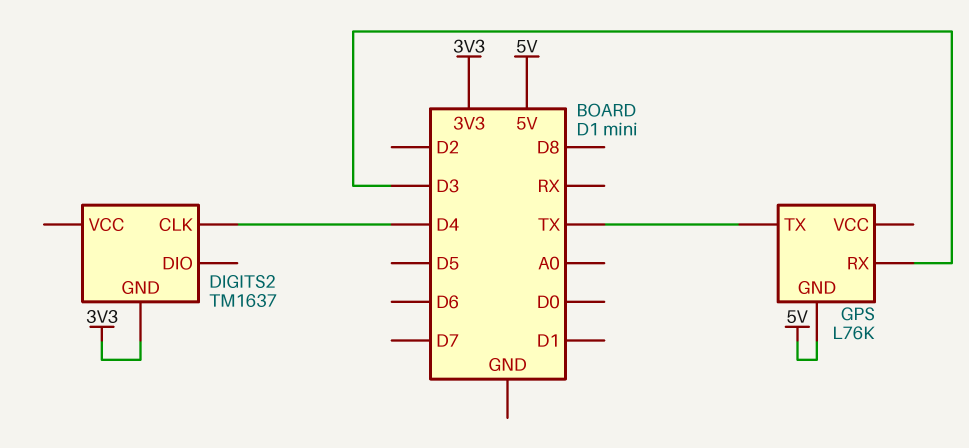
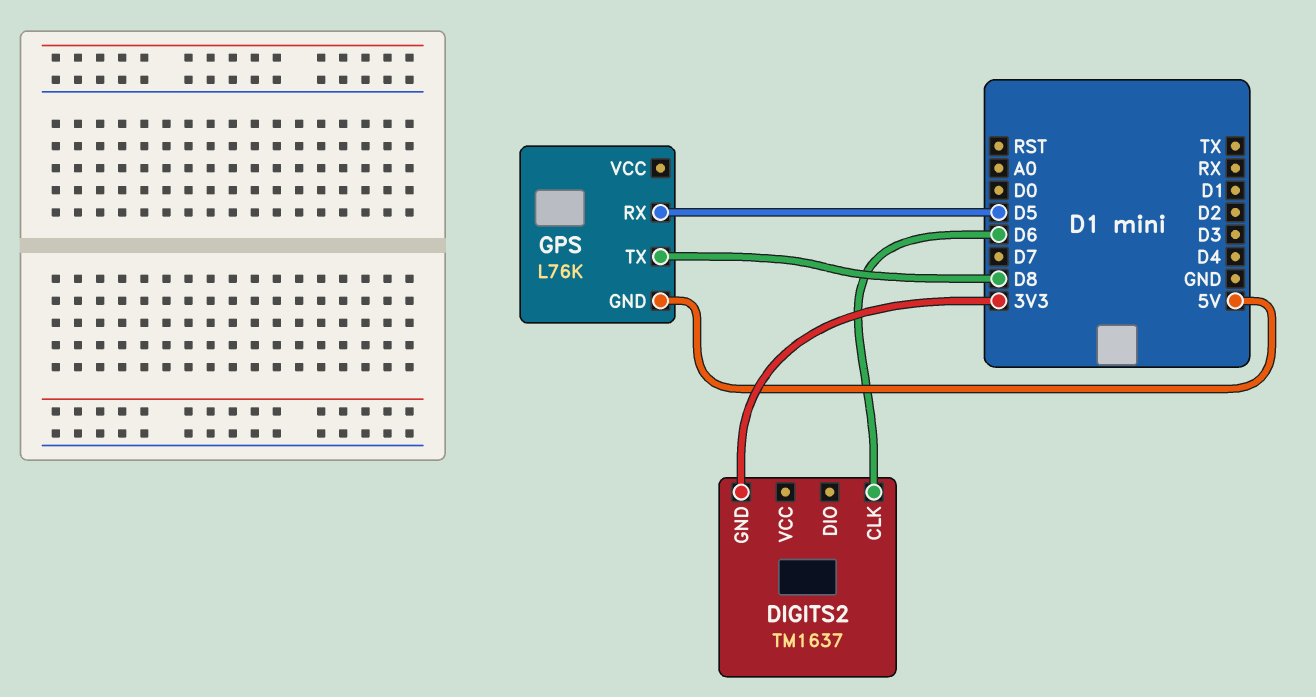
DIGITS2 pin CLK: D4 -> D6
GPS pin RX: D3 -> D5
GPS pin TX: TX -> D8

